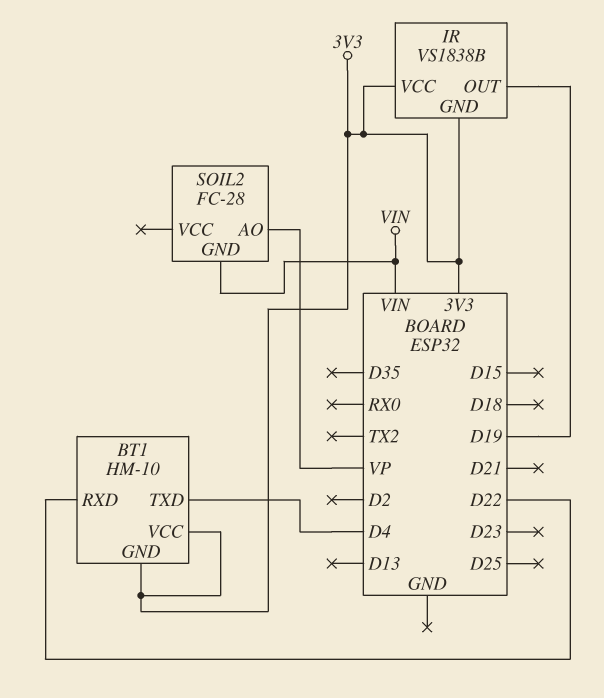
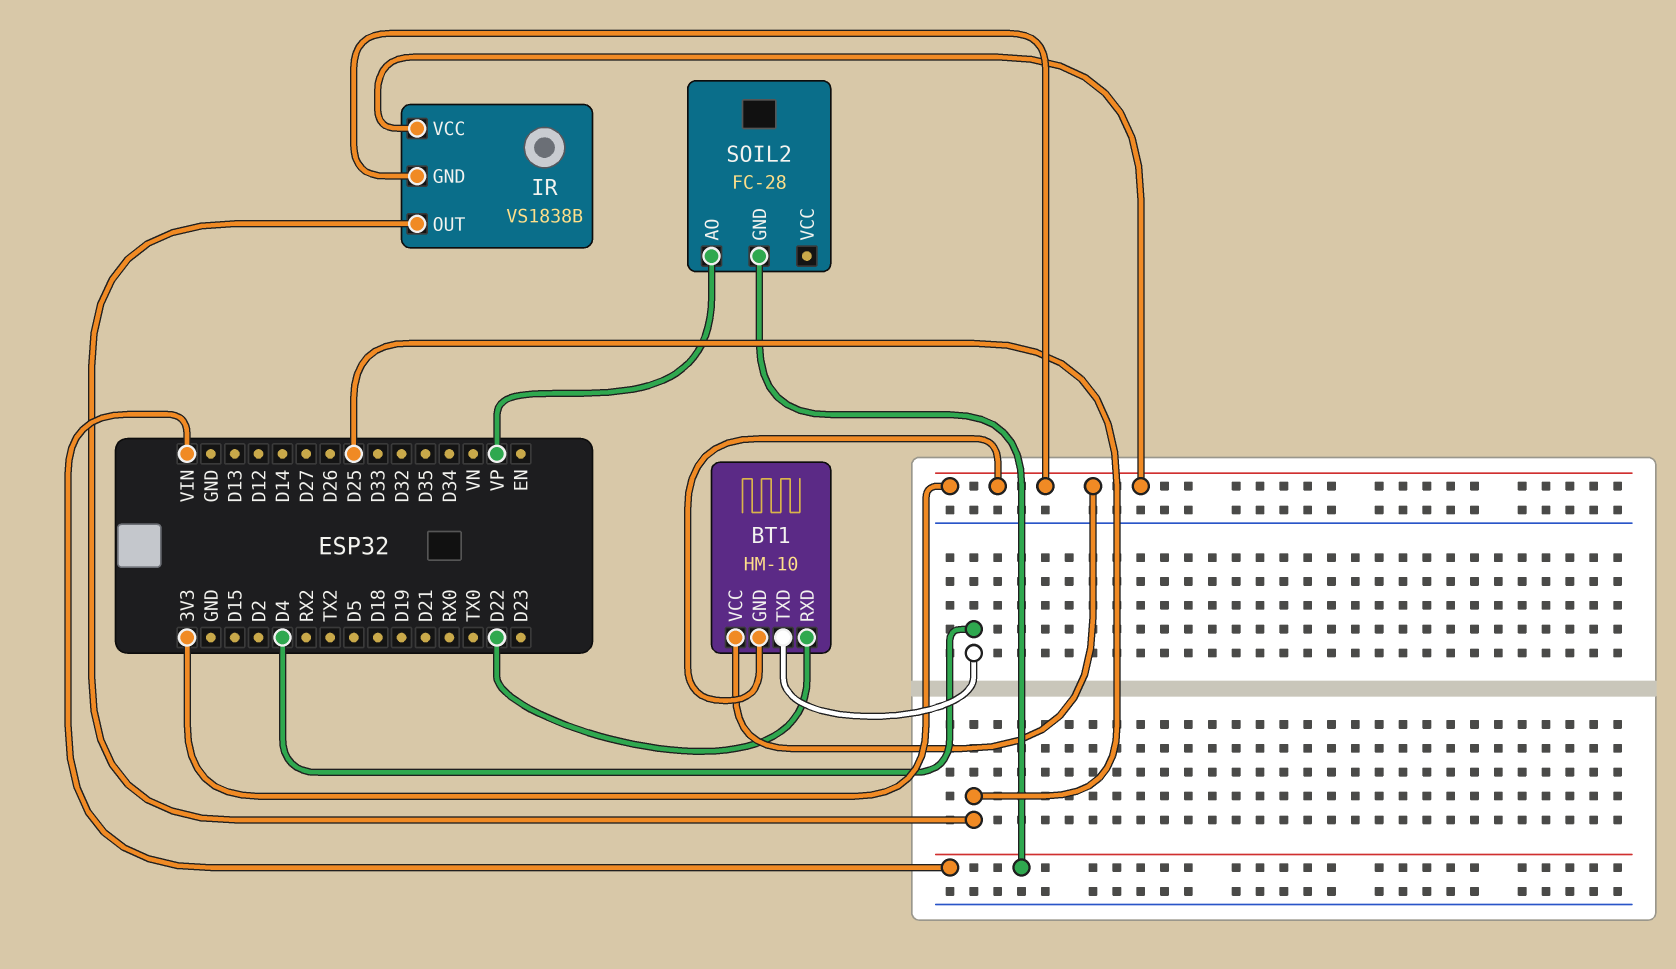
IR pin OUT: D19 -> D25

